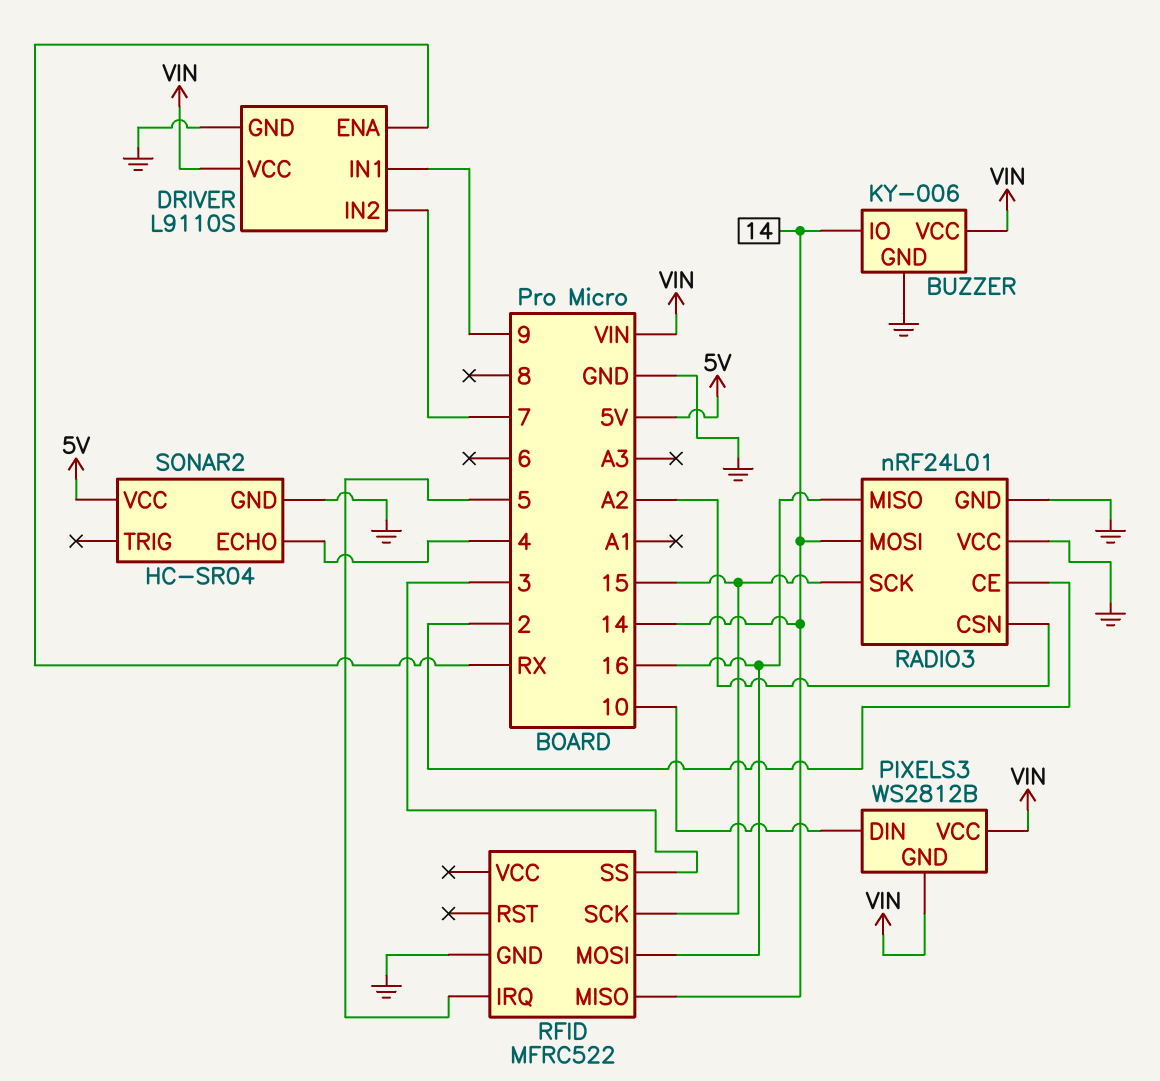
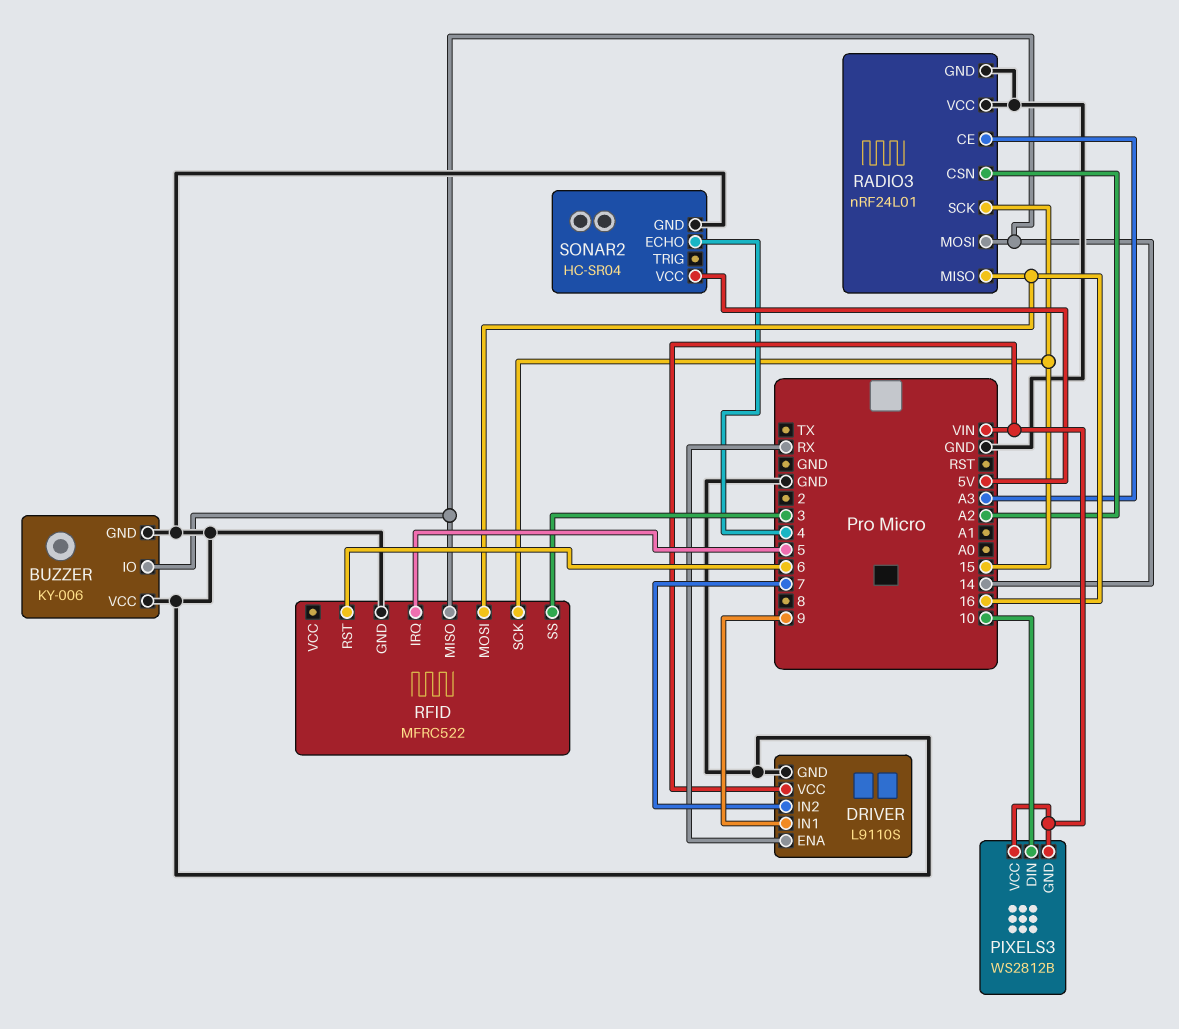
BUZZER pin VCC: VIN -> GND
RADIO3 pin CE: 2 -> A3
RFID pin RST: none -> 6

